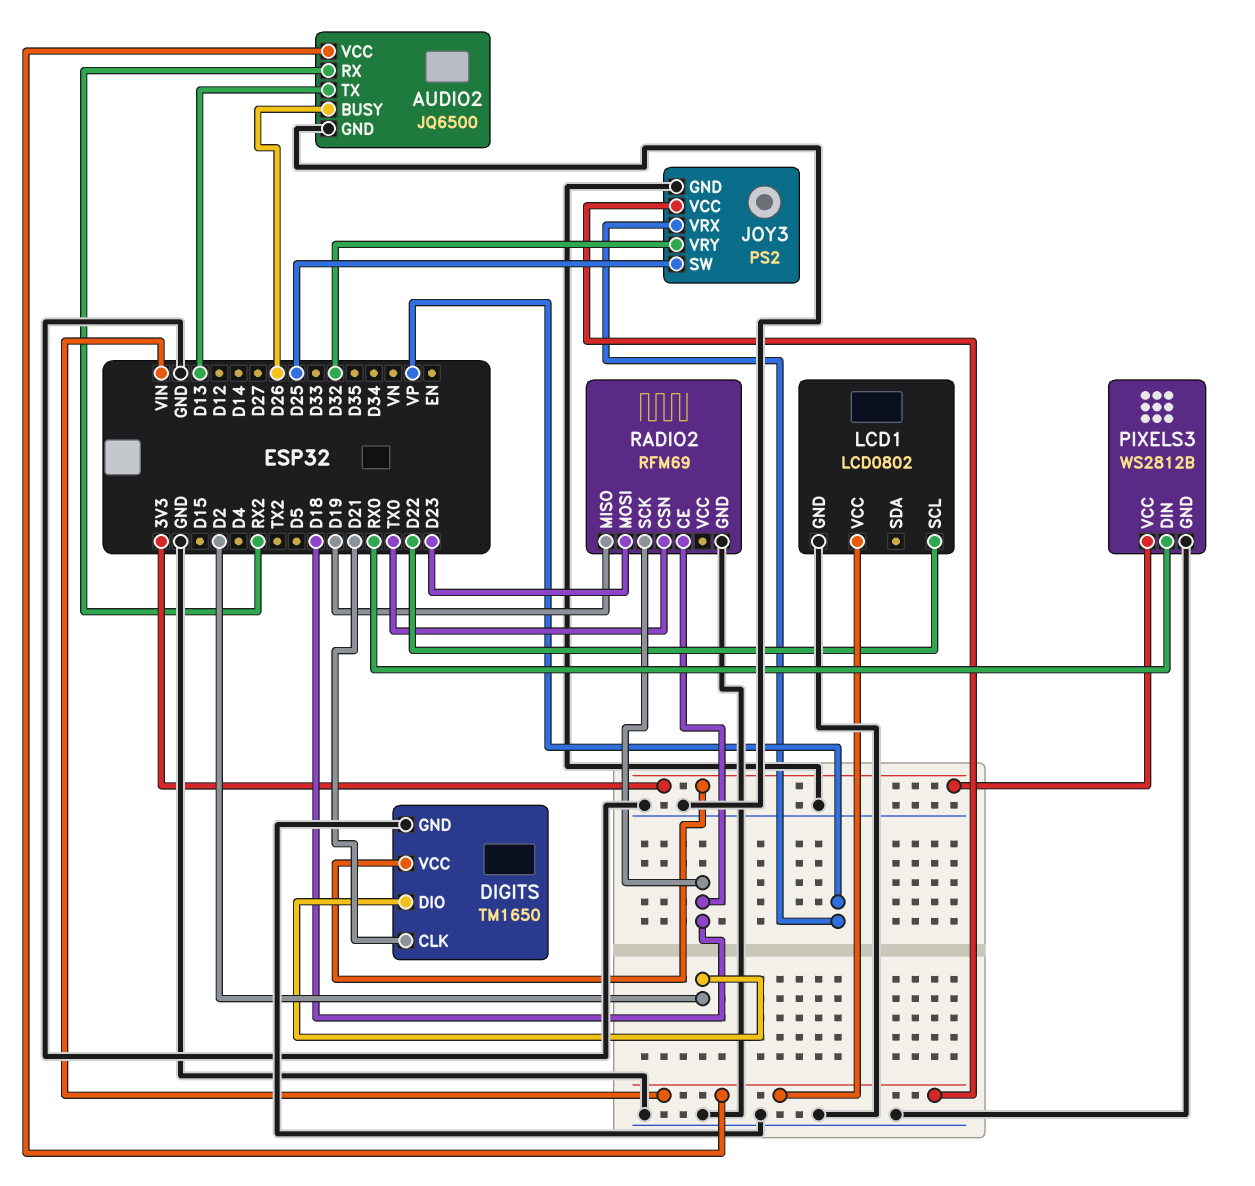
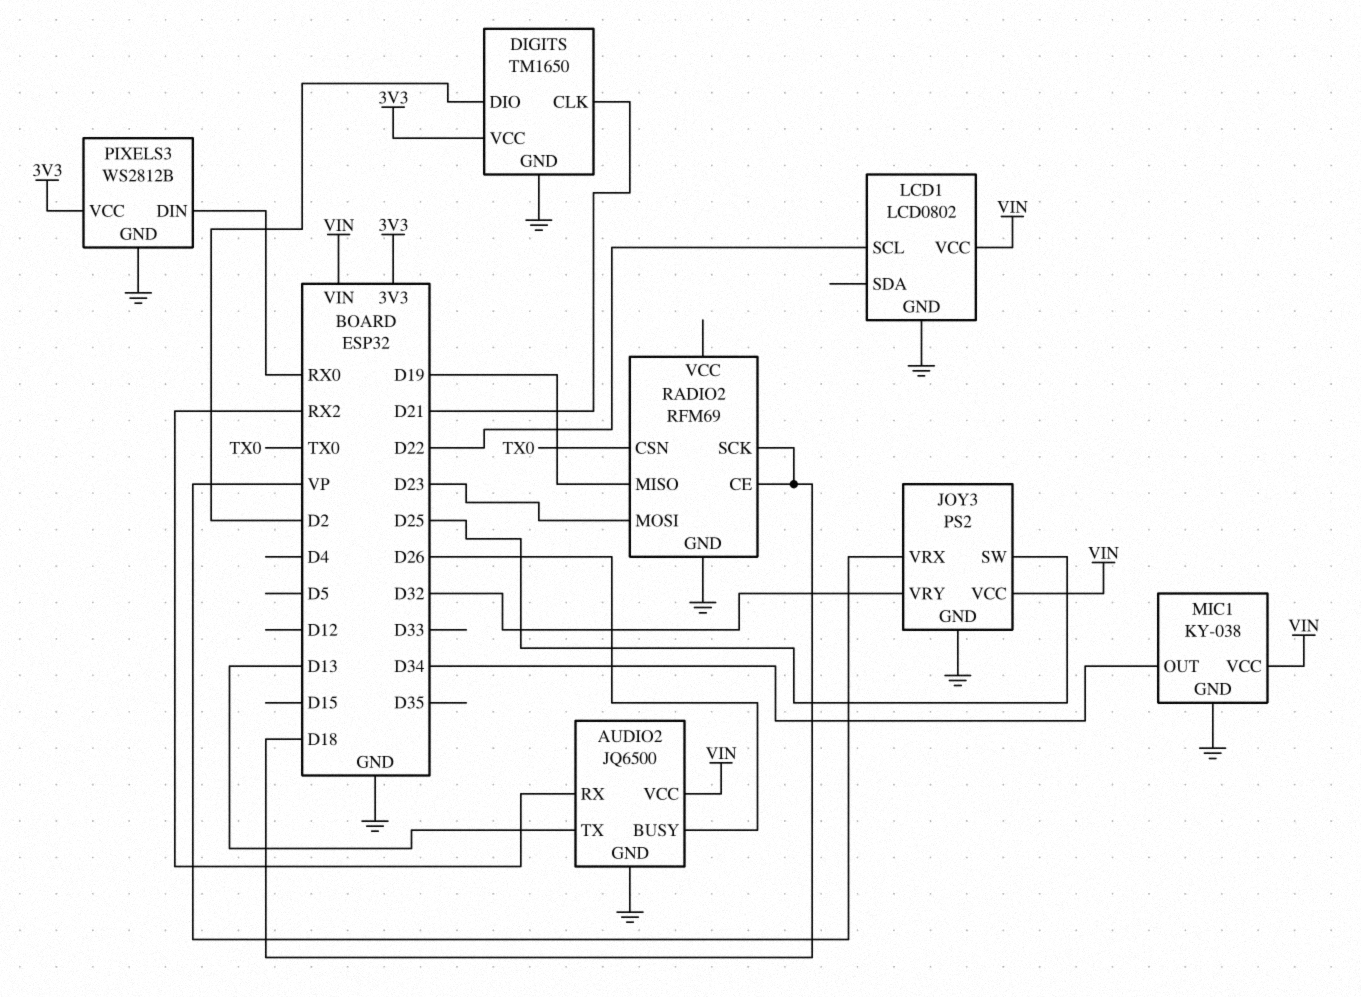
MIC1: none -> KY-038
MIC1 pin GND: none -> GND
MIC1 pin OUT: none -> D34
MIC1 pin VCC: none -> VIN

